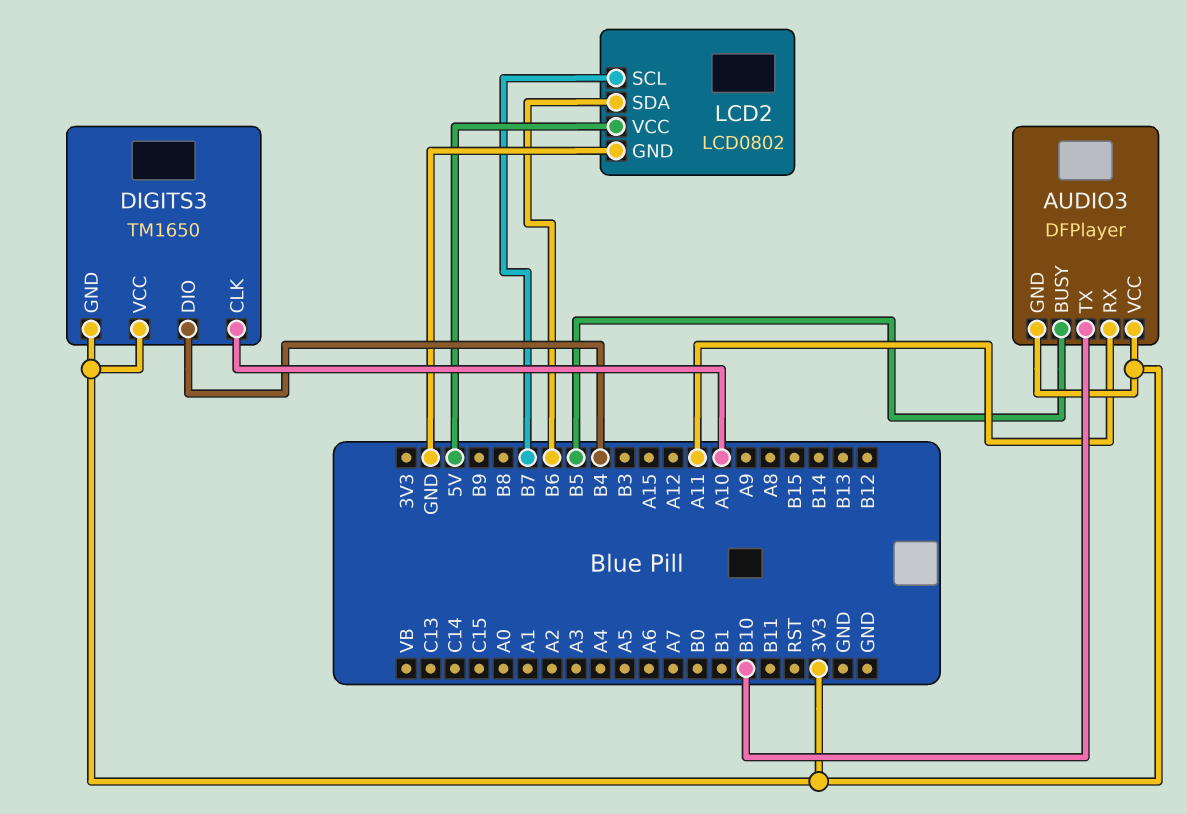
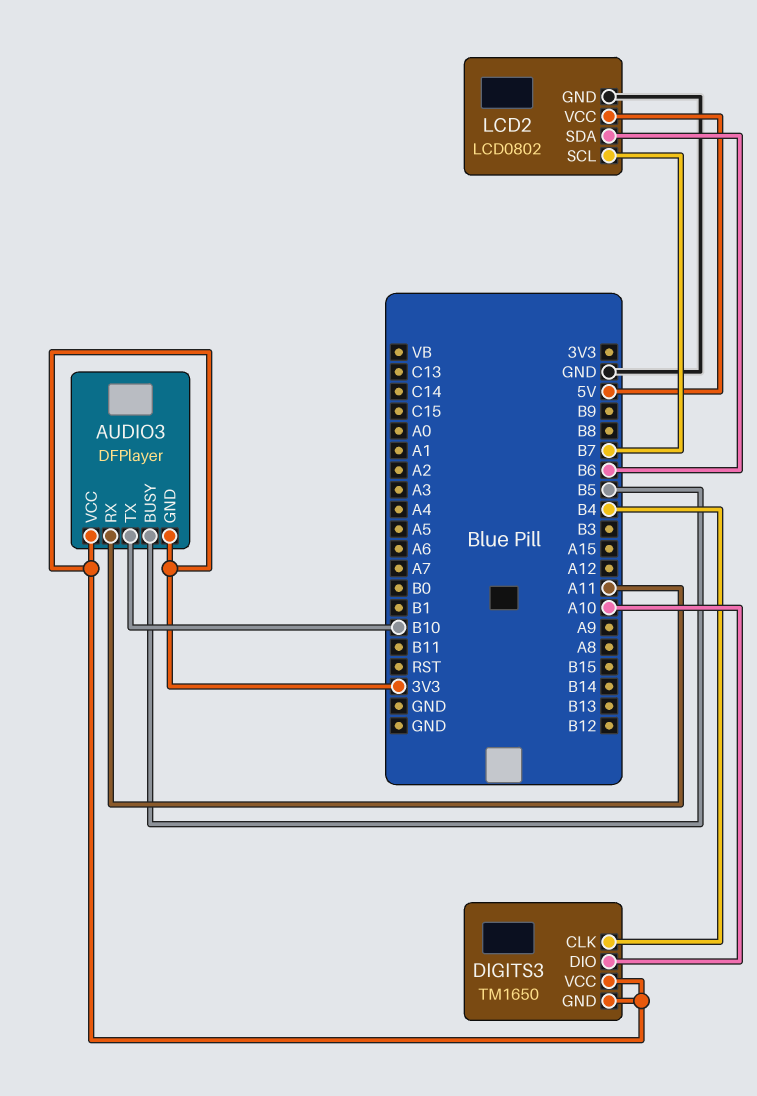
DIGITS3 pin CLK: A10 -> B4
DIGITS3 pin DIO: B4 -> A10

